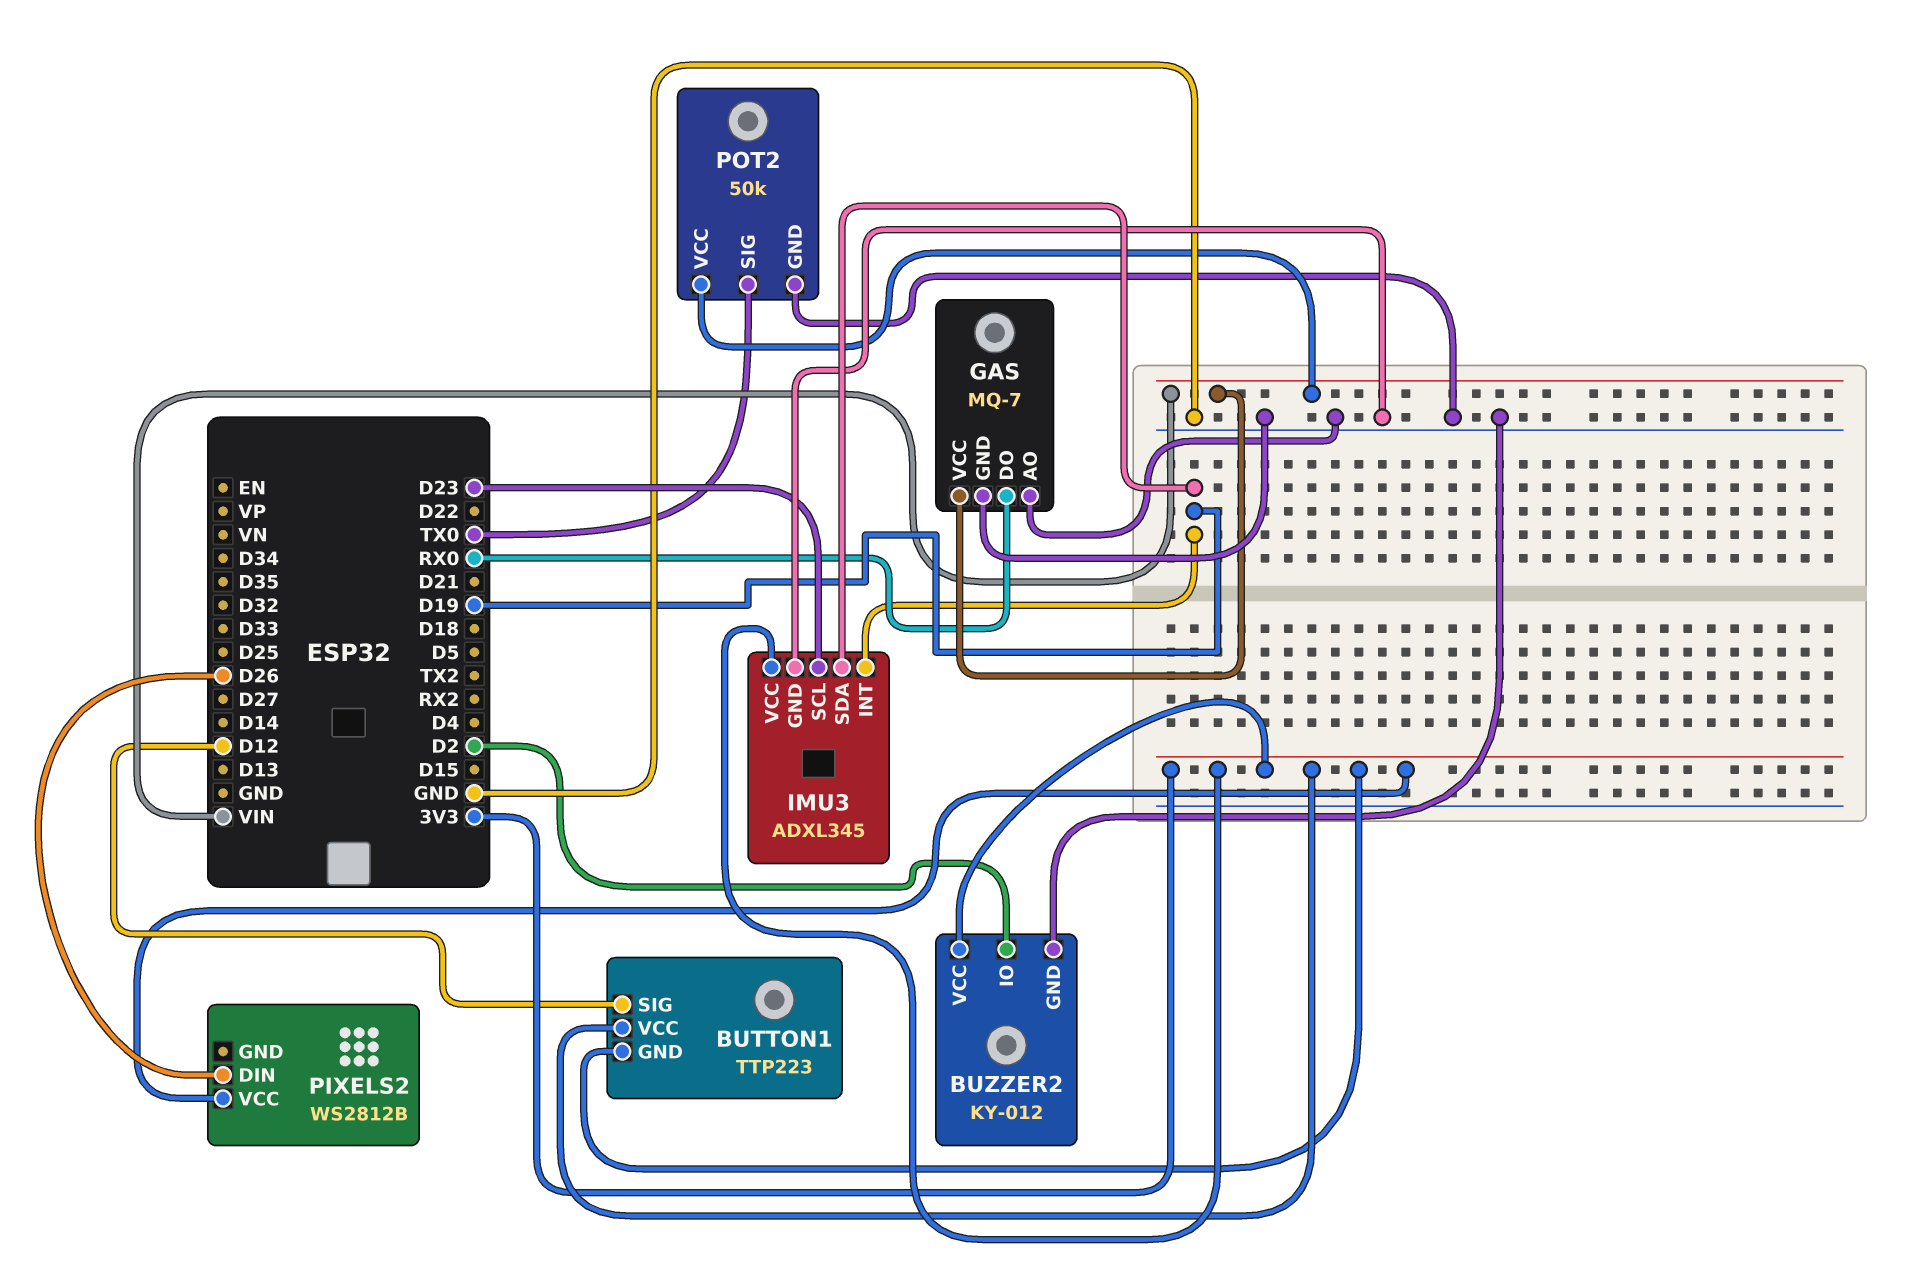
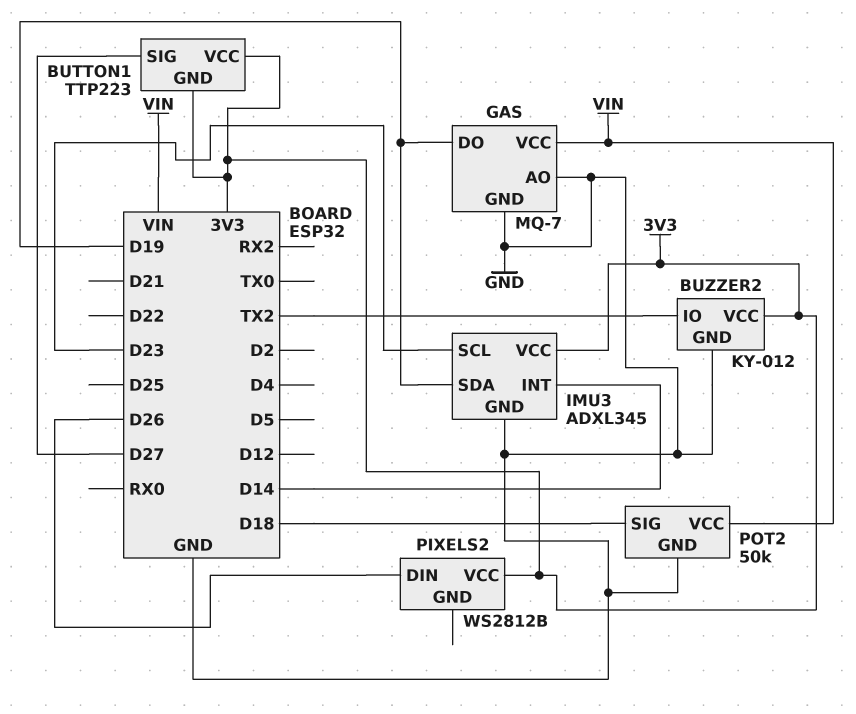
BUTTON1 pin SIG: D12 -> D27
BUZZER2 pin IO: D2 -> TX2
GAS pin DO: RX0 -> D19
IMU3 pin INT: D19 -> D14
POT2 pin SIG: TX0 -> D18

